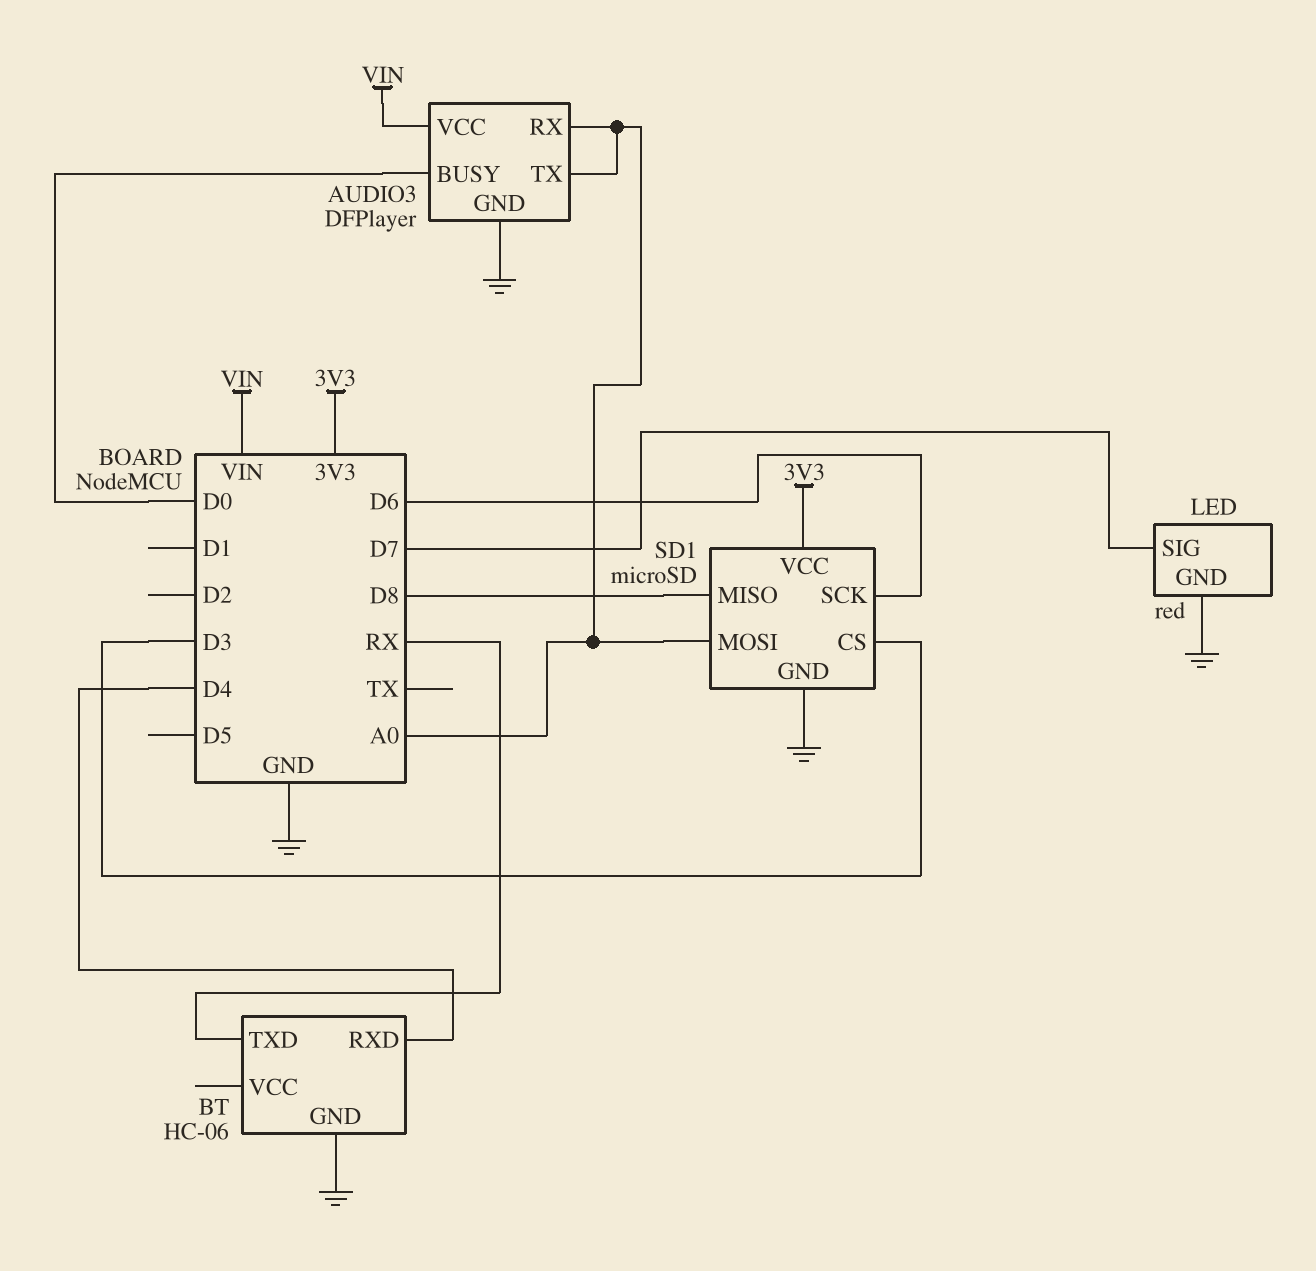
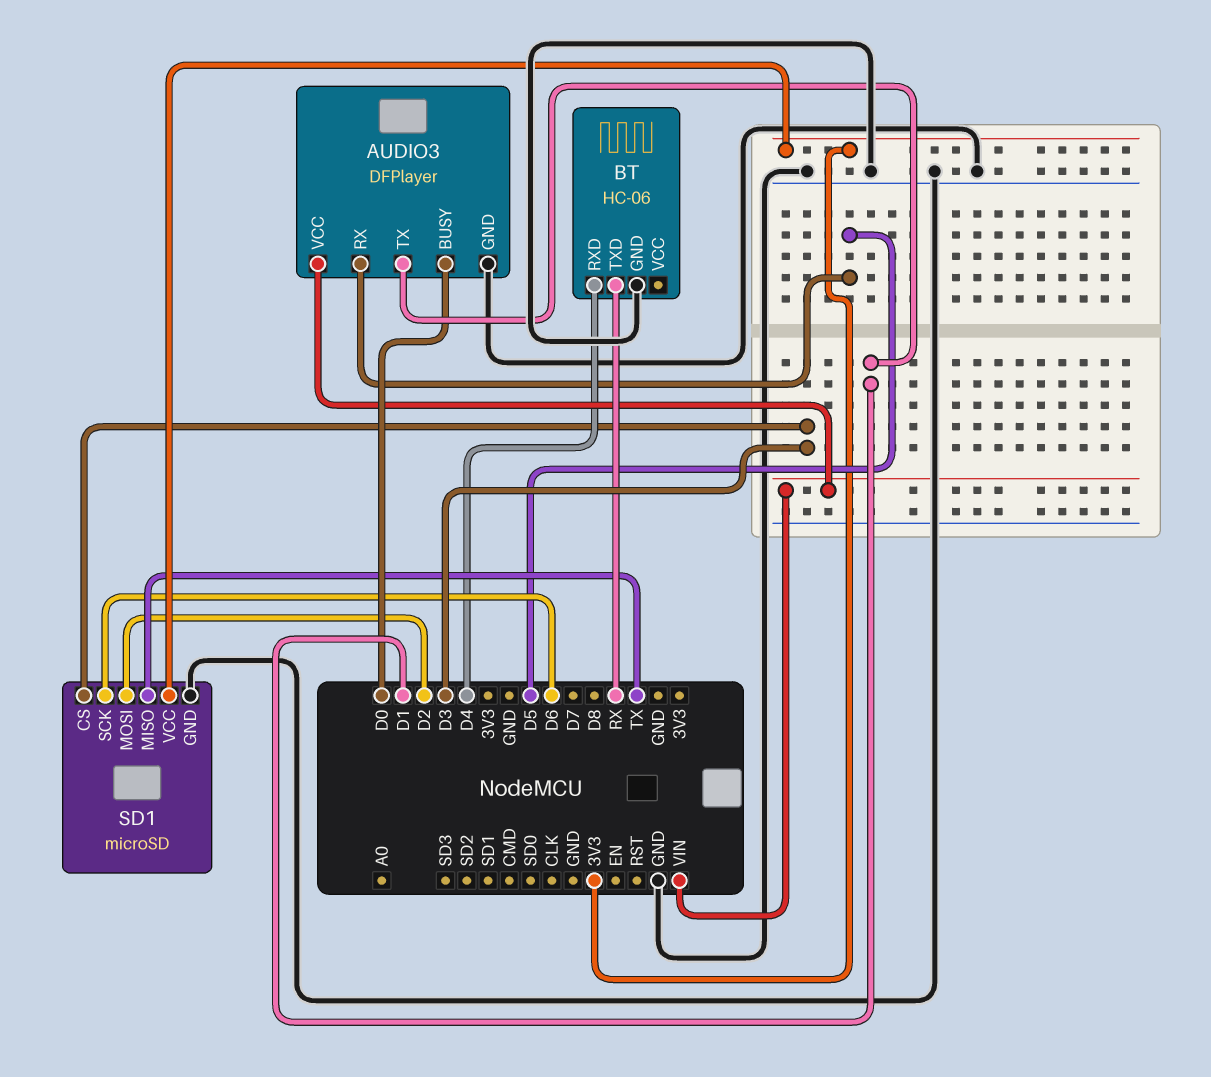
AUDIO3 pin RX: A0 -> D5
AUDIO3 pin TX: A0 -> D1
LED: red -> none
LED pin GND: GND -> none
LED pin SIG: D7 -> none
SD1 pin MISO: D8 -> TX
SD1 pin MOSI: A0 -> D2

